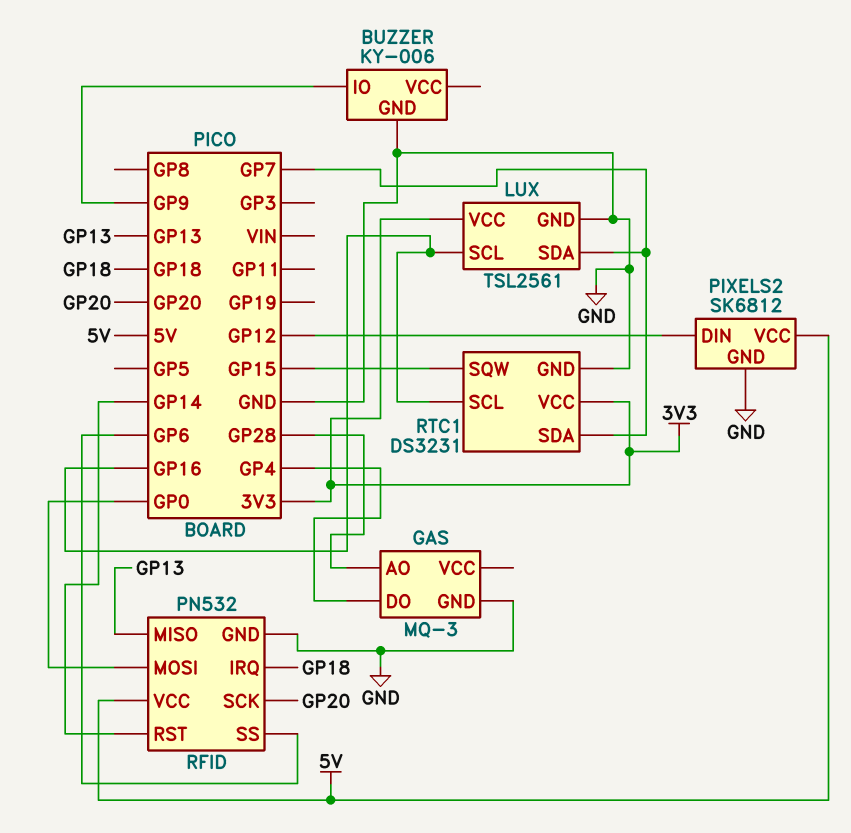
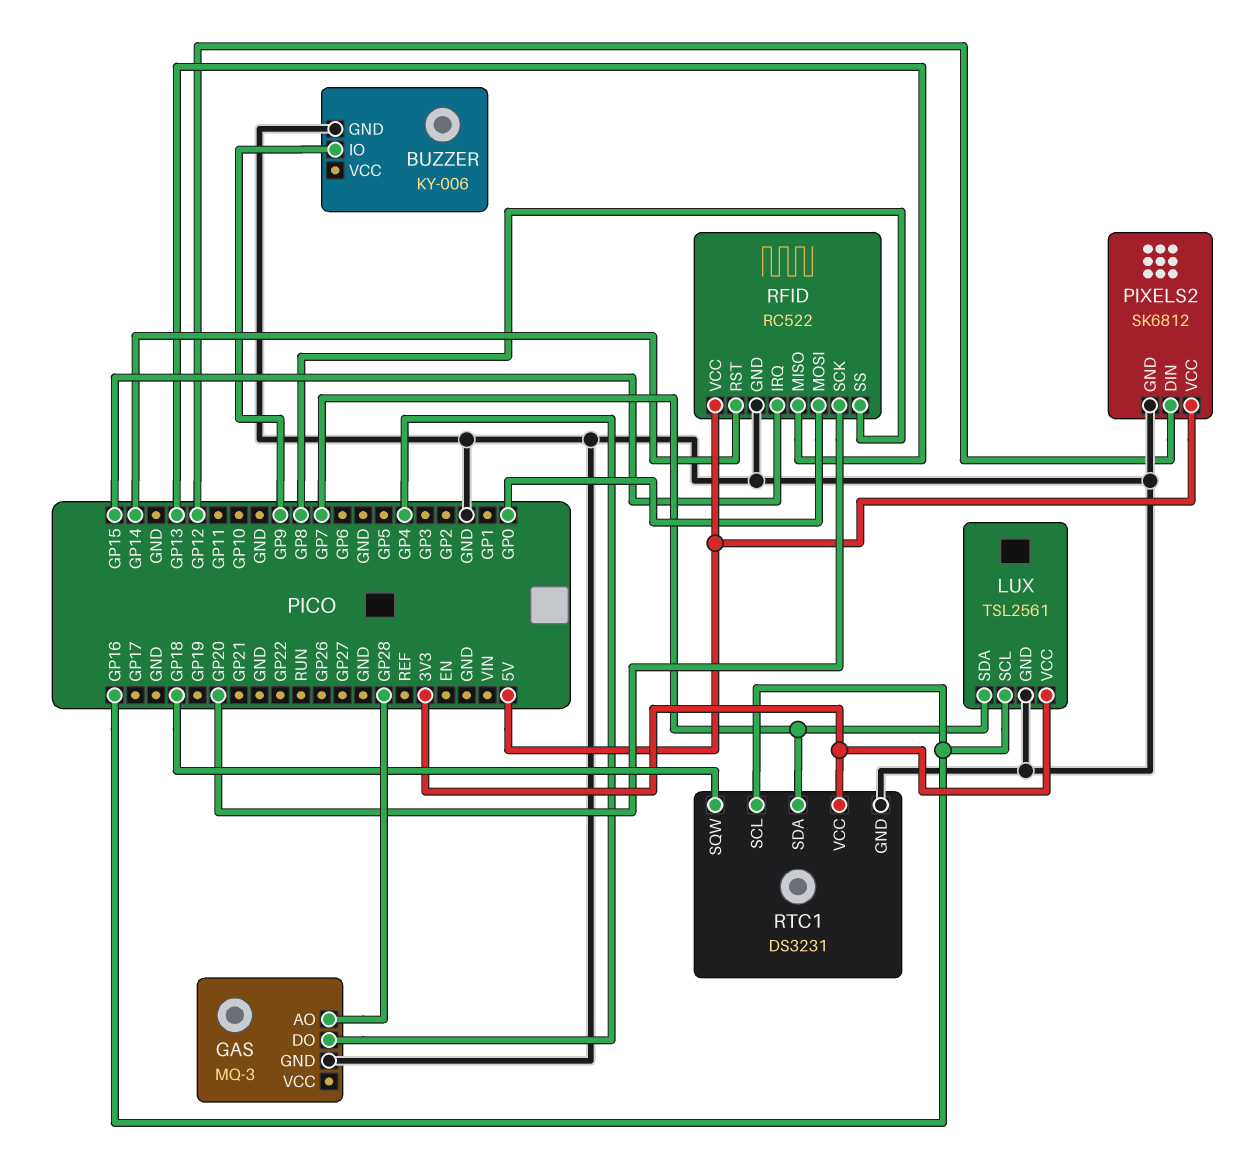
RFID: PN532 -> RC522
RFID pin IRQ: GP18 -> GP15
RFID pin SS: GP6 -> GP8
RTC1 pin SQW: GP15 -> GP18

